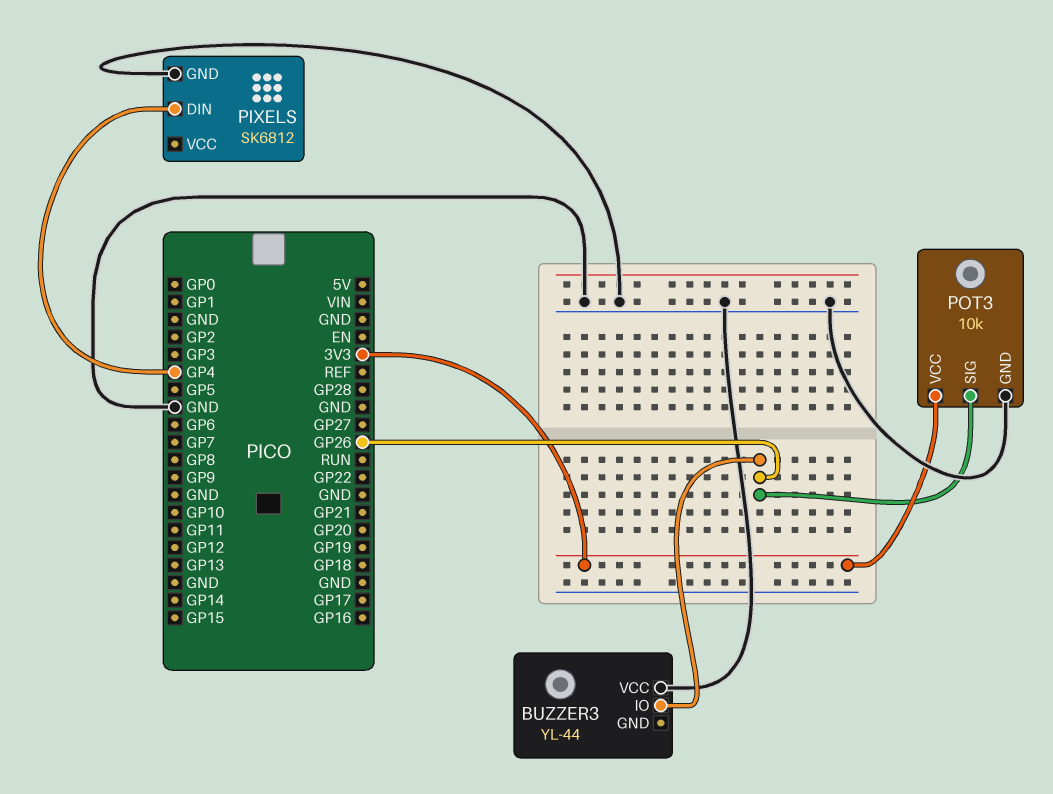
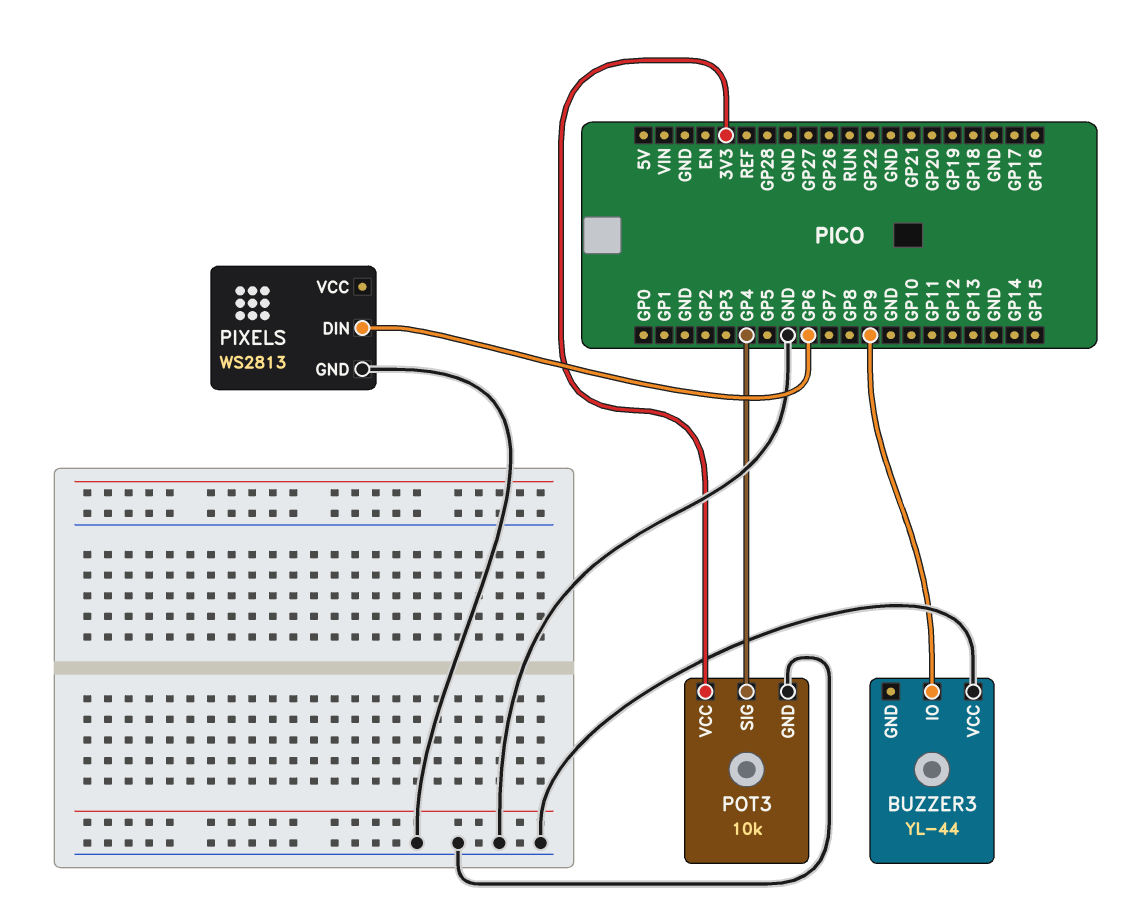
BUZZER3 pin IO: GP26 -> GP9
PIXELS: SK6812 -> WS2813
PIXELS pin DIN: GP4 -> GP6
POT3 pin SIG: GP26 -> GP4

